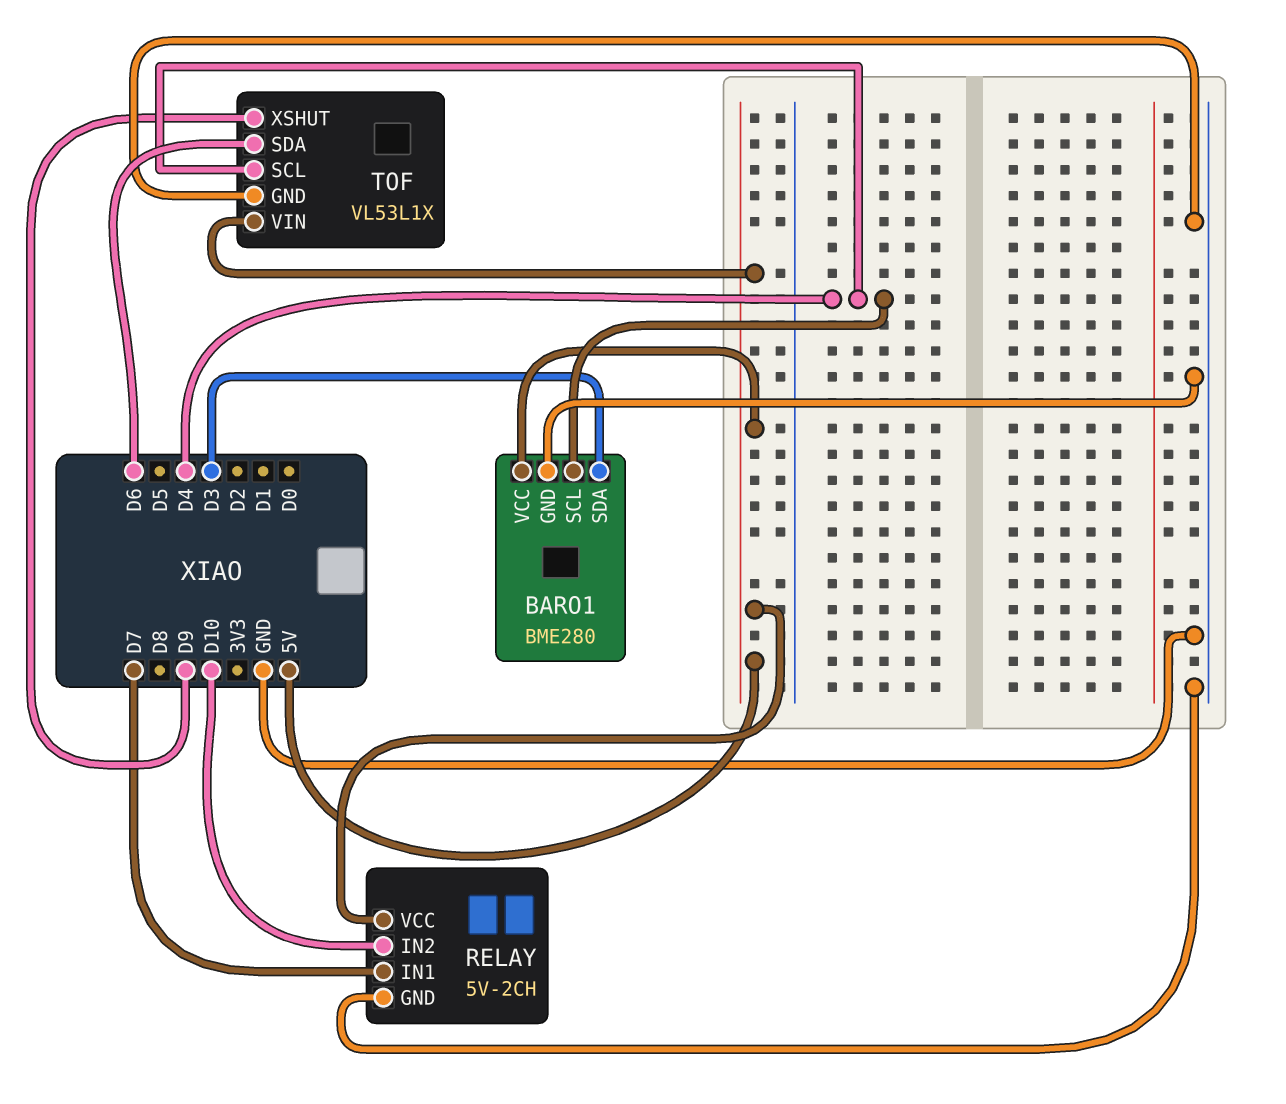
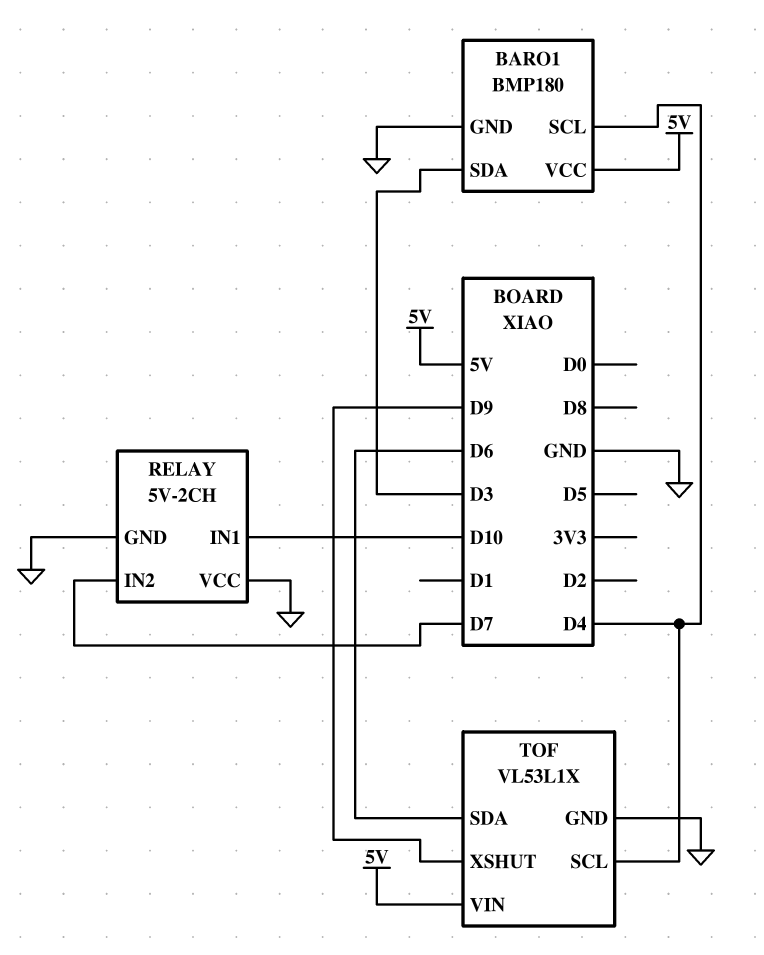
BARO1: BME280 -> BMP180
RELAY pin IN1: D7 -> D10
RELAY pin IN2: D10 -> D7
RELAY pin VCC: 5V -> GND

